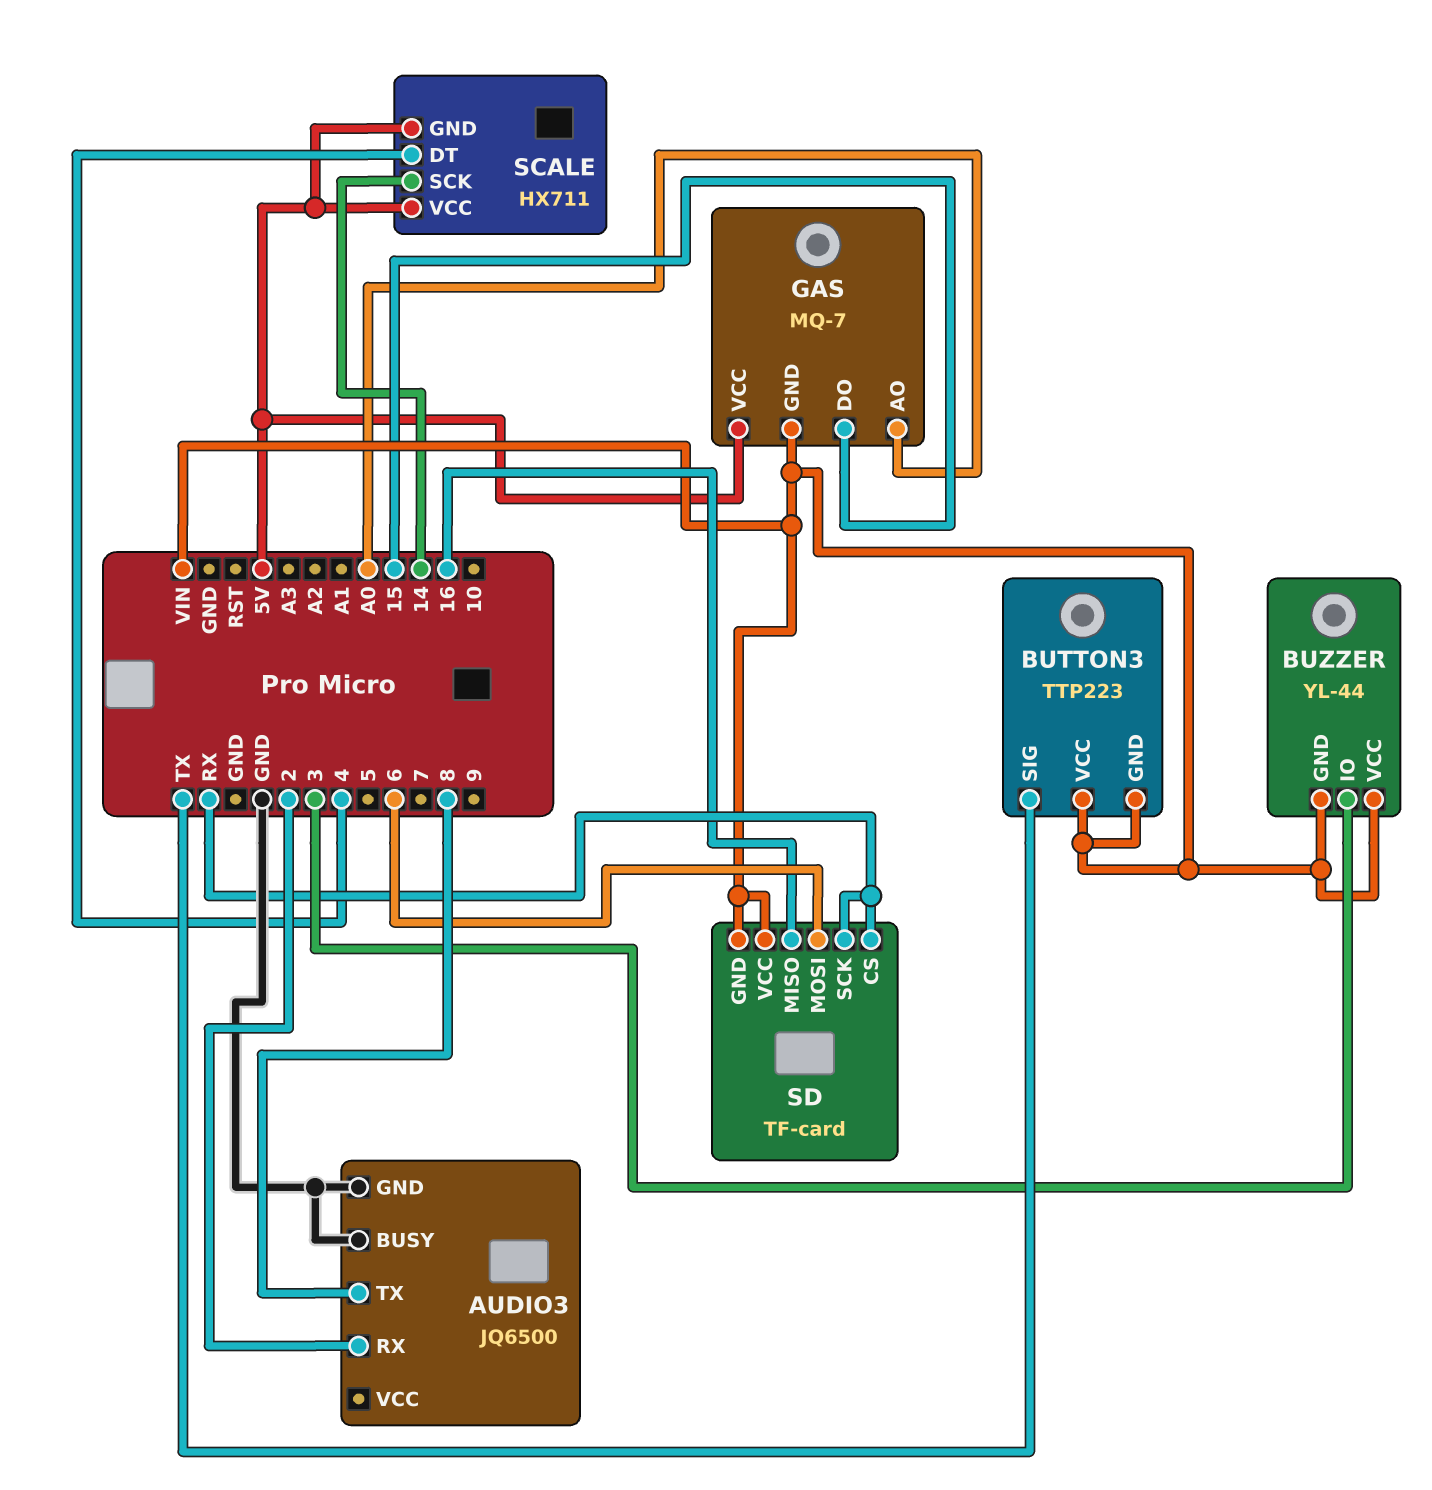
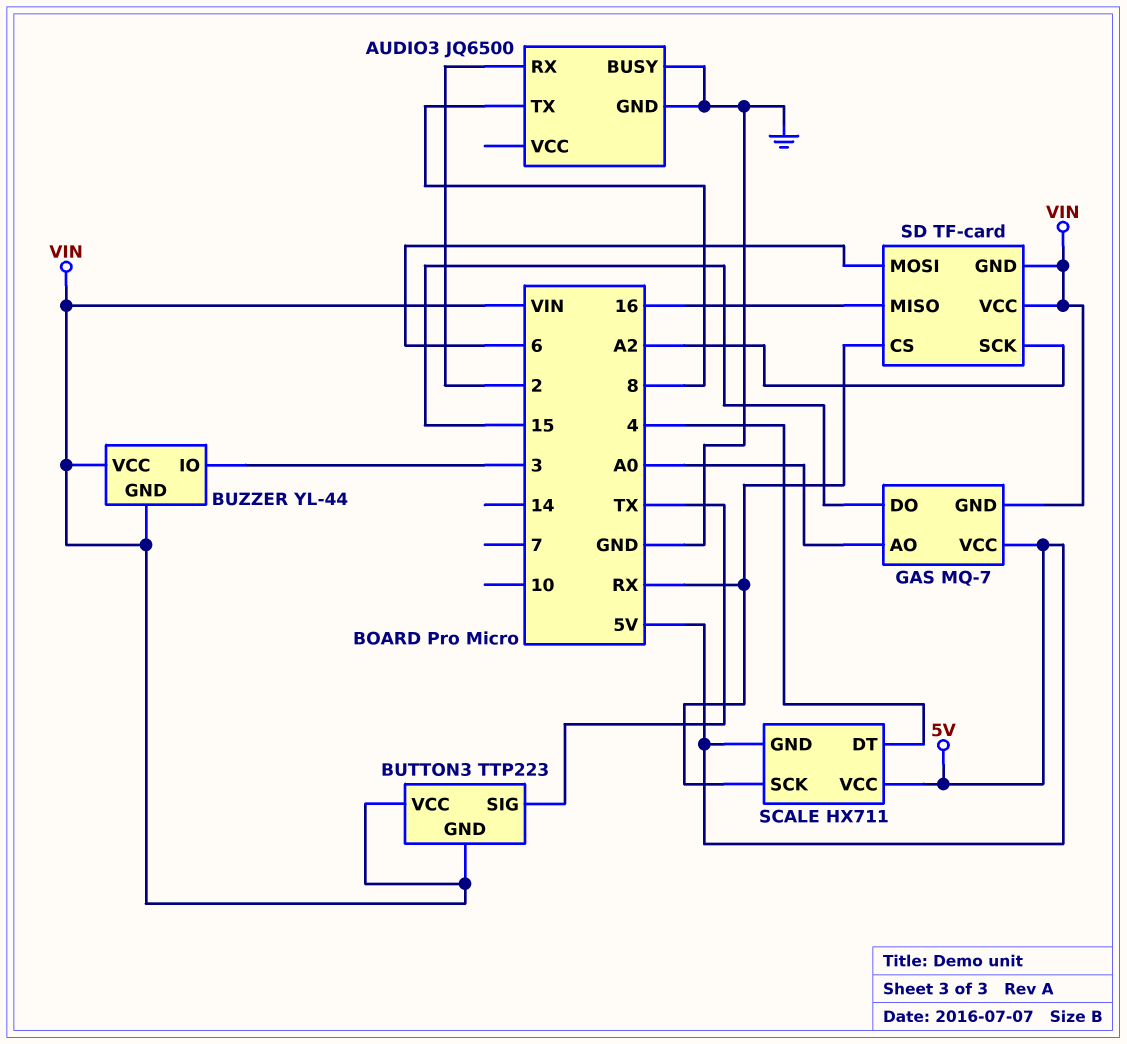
SCALE pin SCK: 14 -> RX
SD pin SCK: RX -> A2

